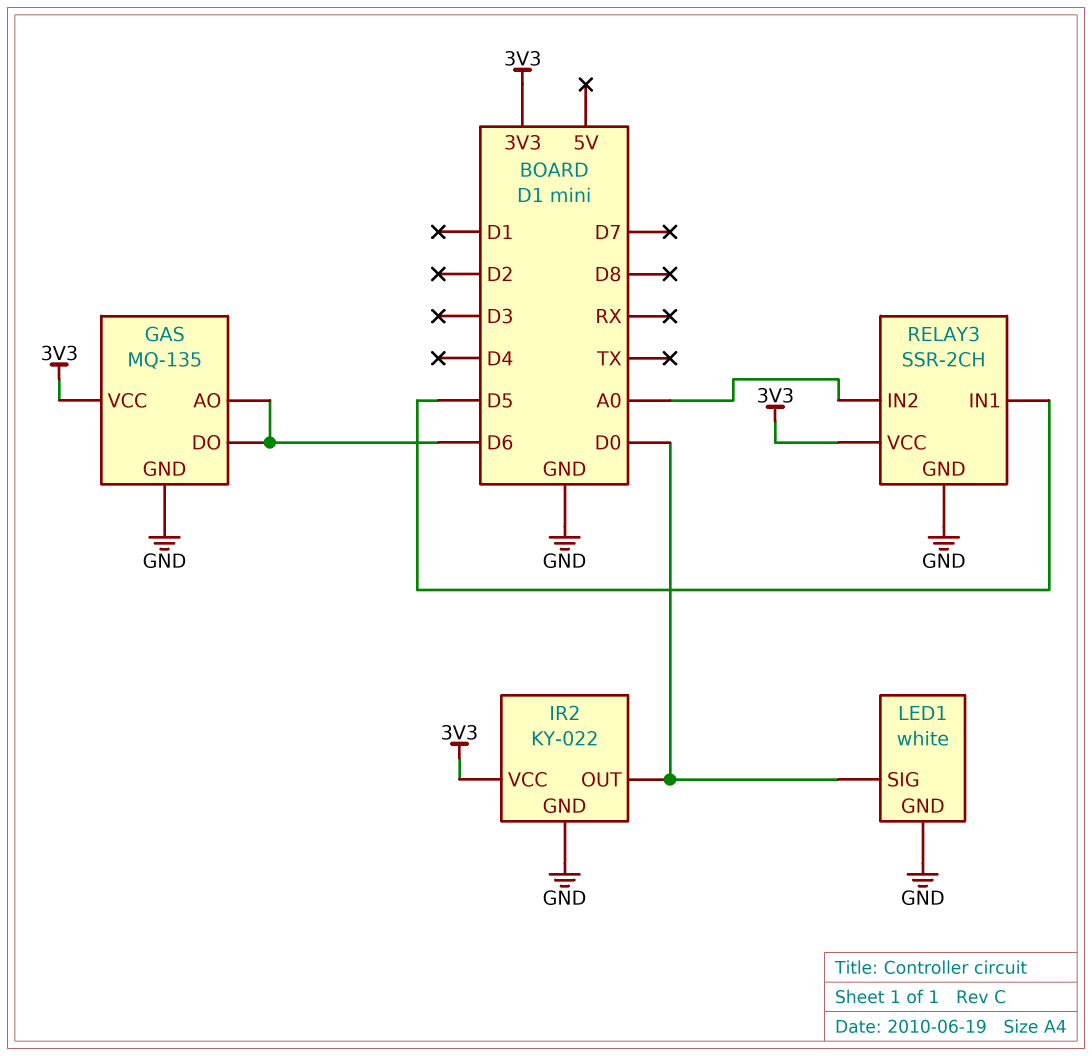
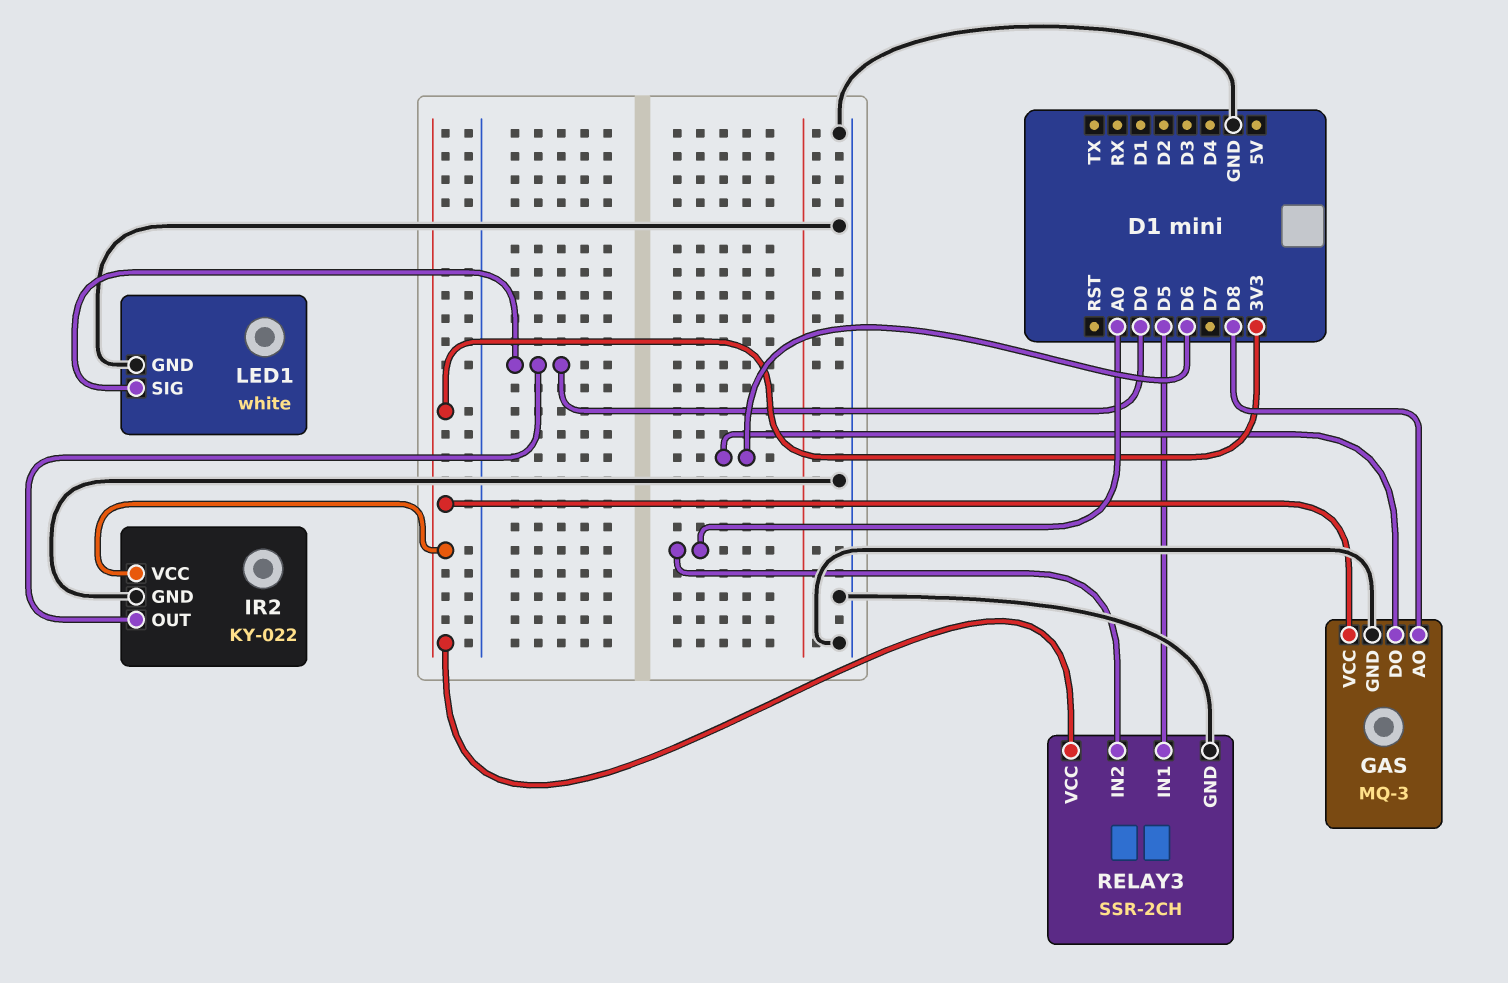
GAS: MQ-135 -> MQ-3
GAS pin AO: D6 -> D8

